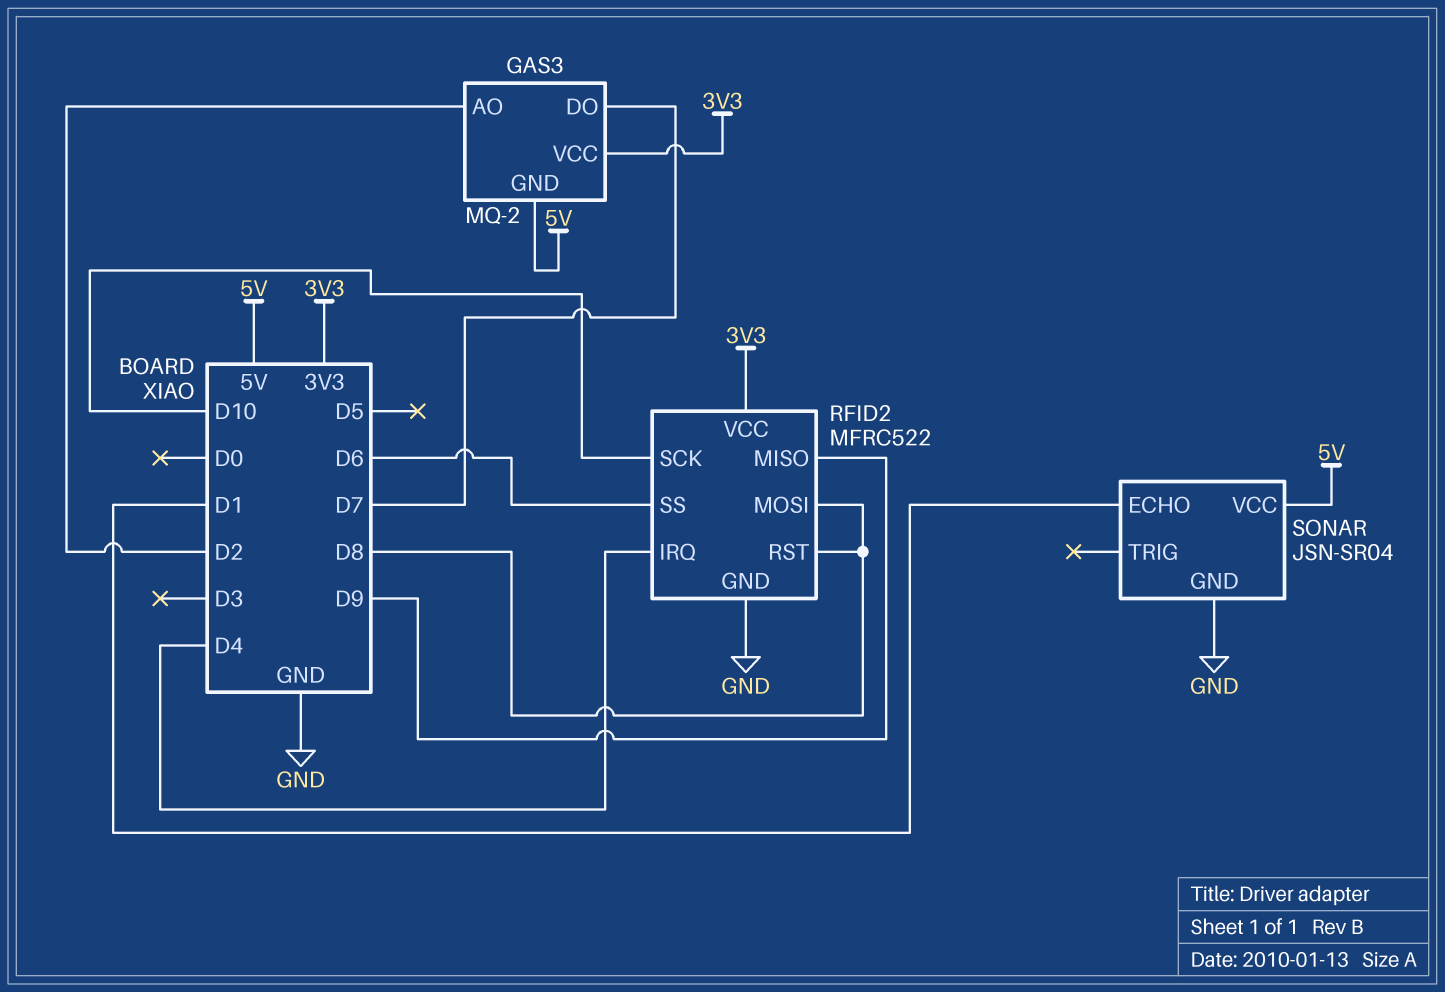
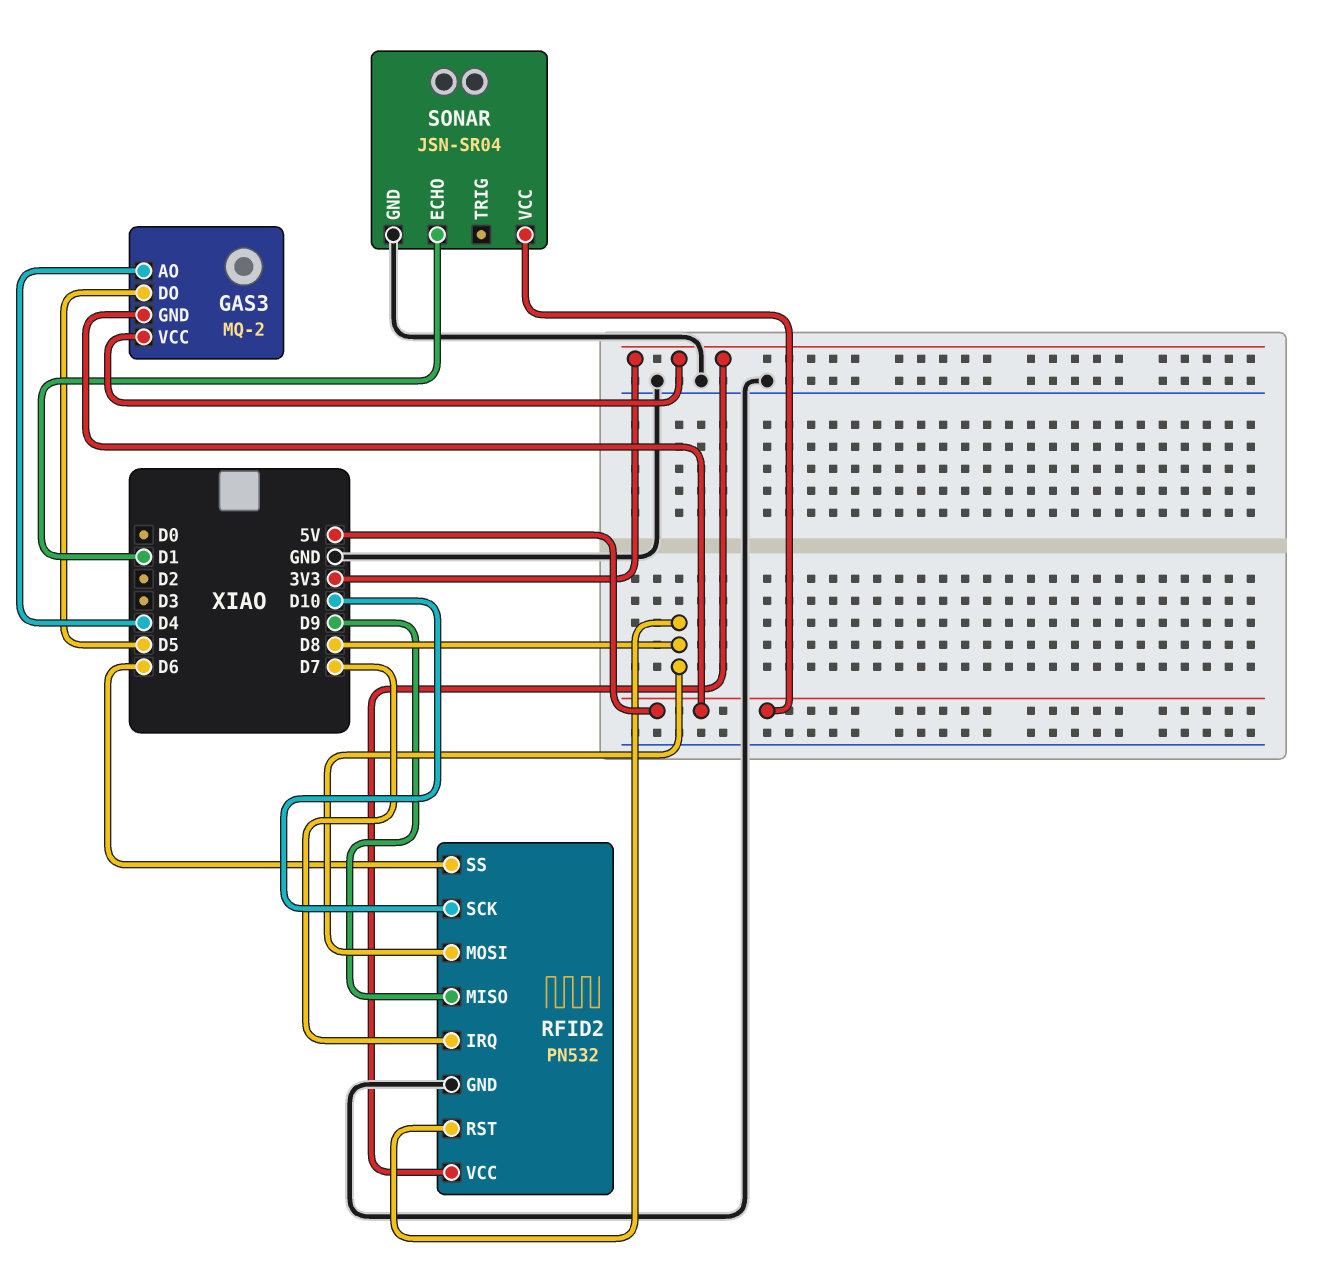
GAS3 pin AO: D2 -> D4
GAS3 pin DO: D7 -> D5
RFID2: MFRC522 -> PN532
RFID2 pin IRQ: D4 -> D7

